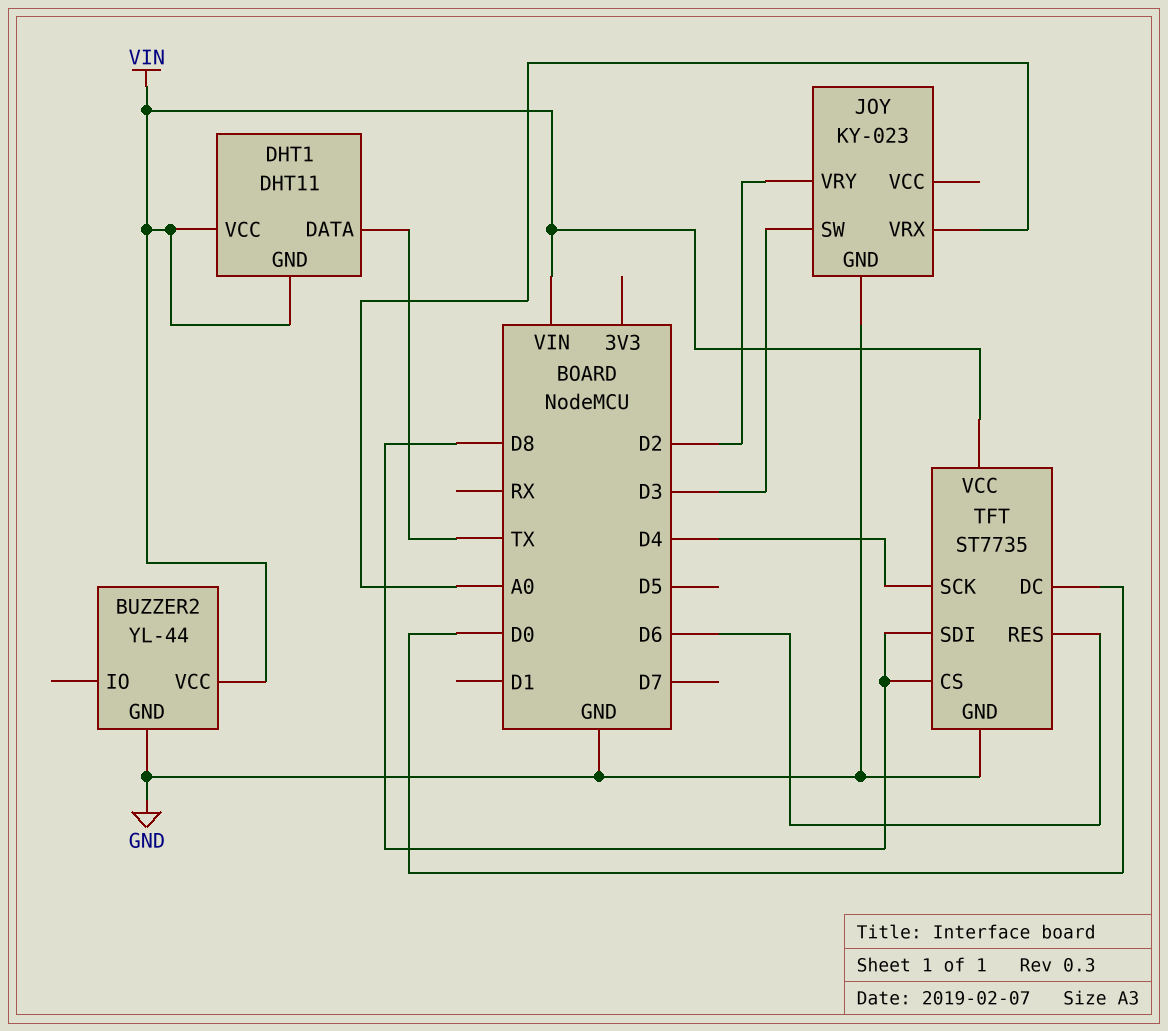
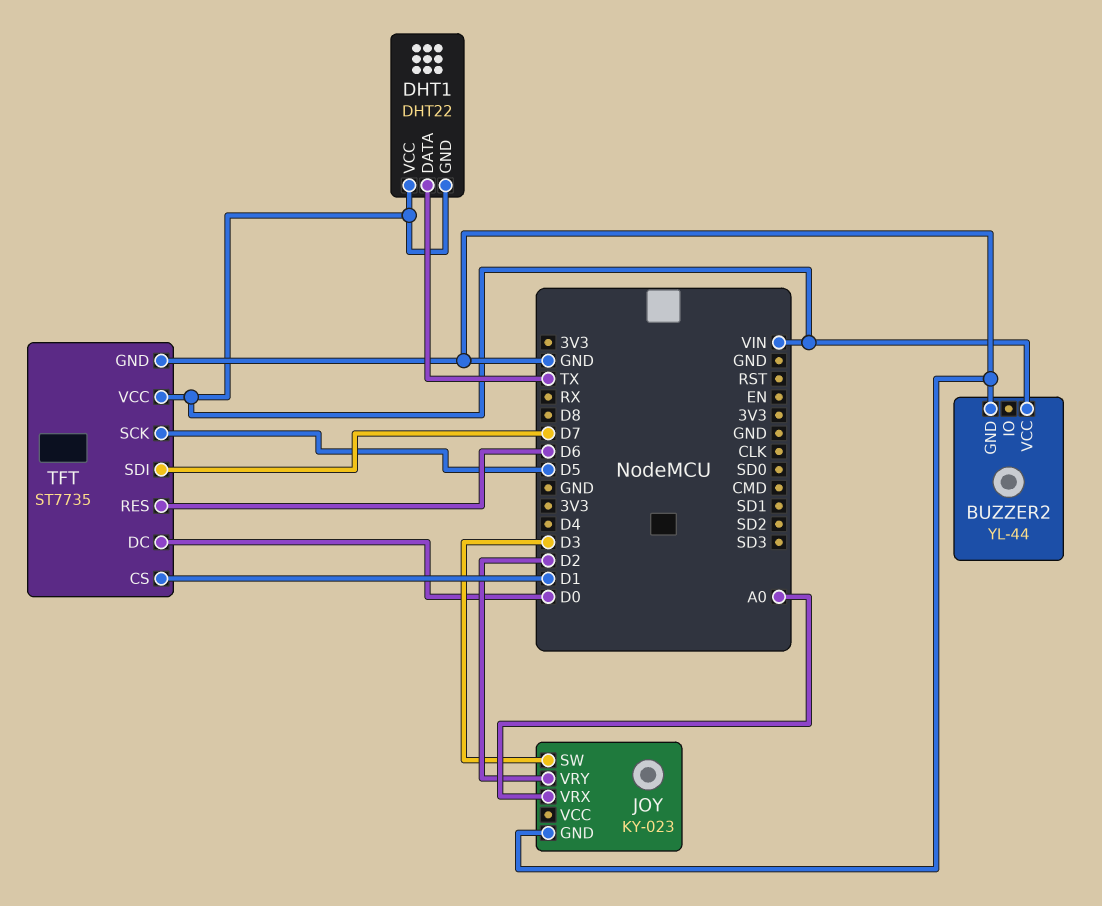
DHT1: DHT11 -> DHT22
TFT pin CS: D8 -> D1
TFT pin SCK: D4 -> D5
TFT pin SDI: D8 -> D7

